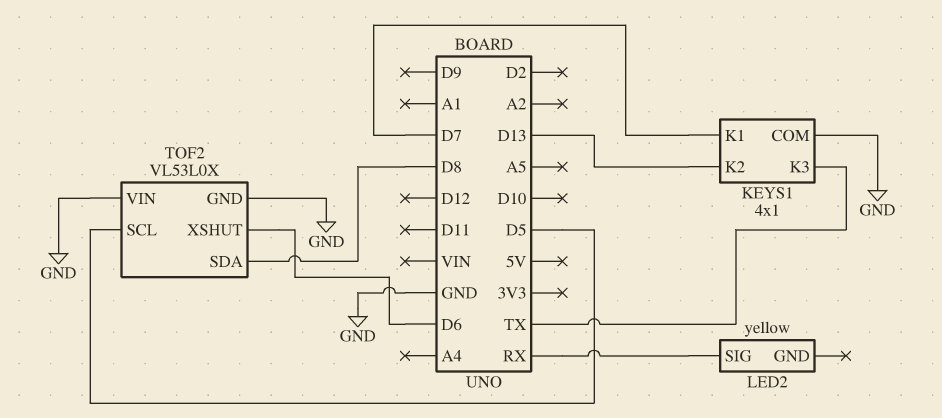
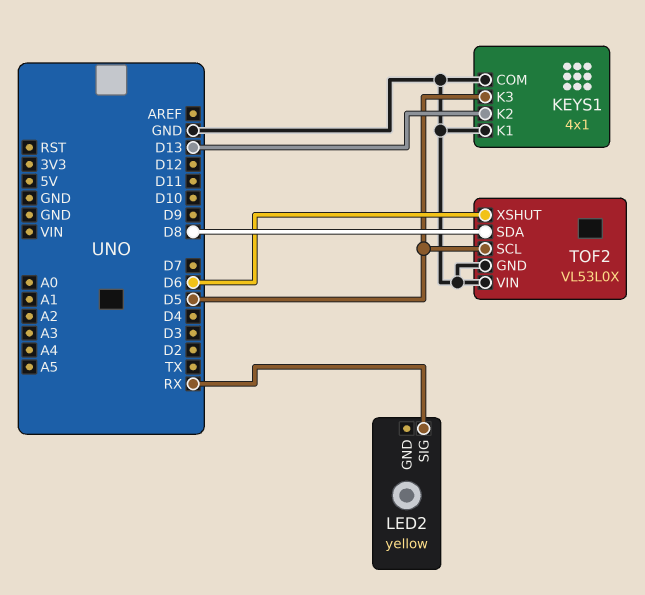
KEYS1 pin K1: D7 -> GND
KEYS1 pin K3: TX -> D5

